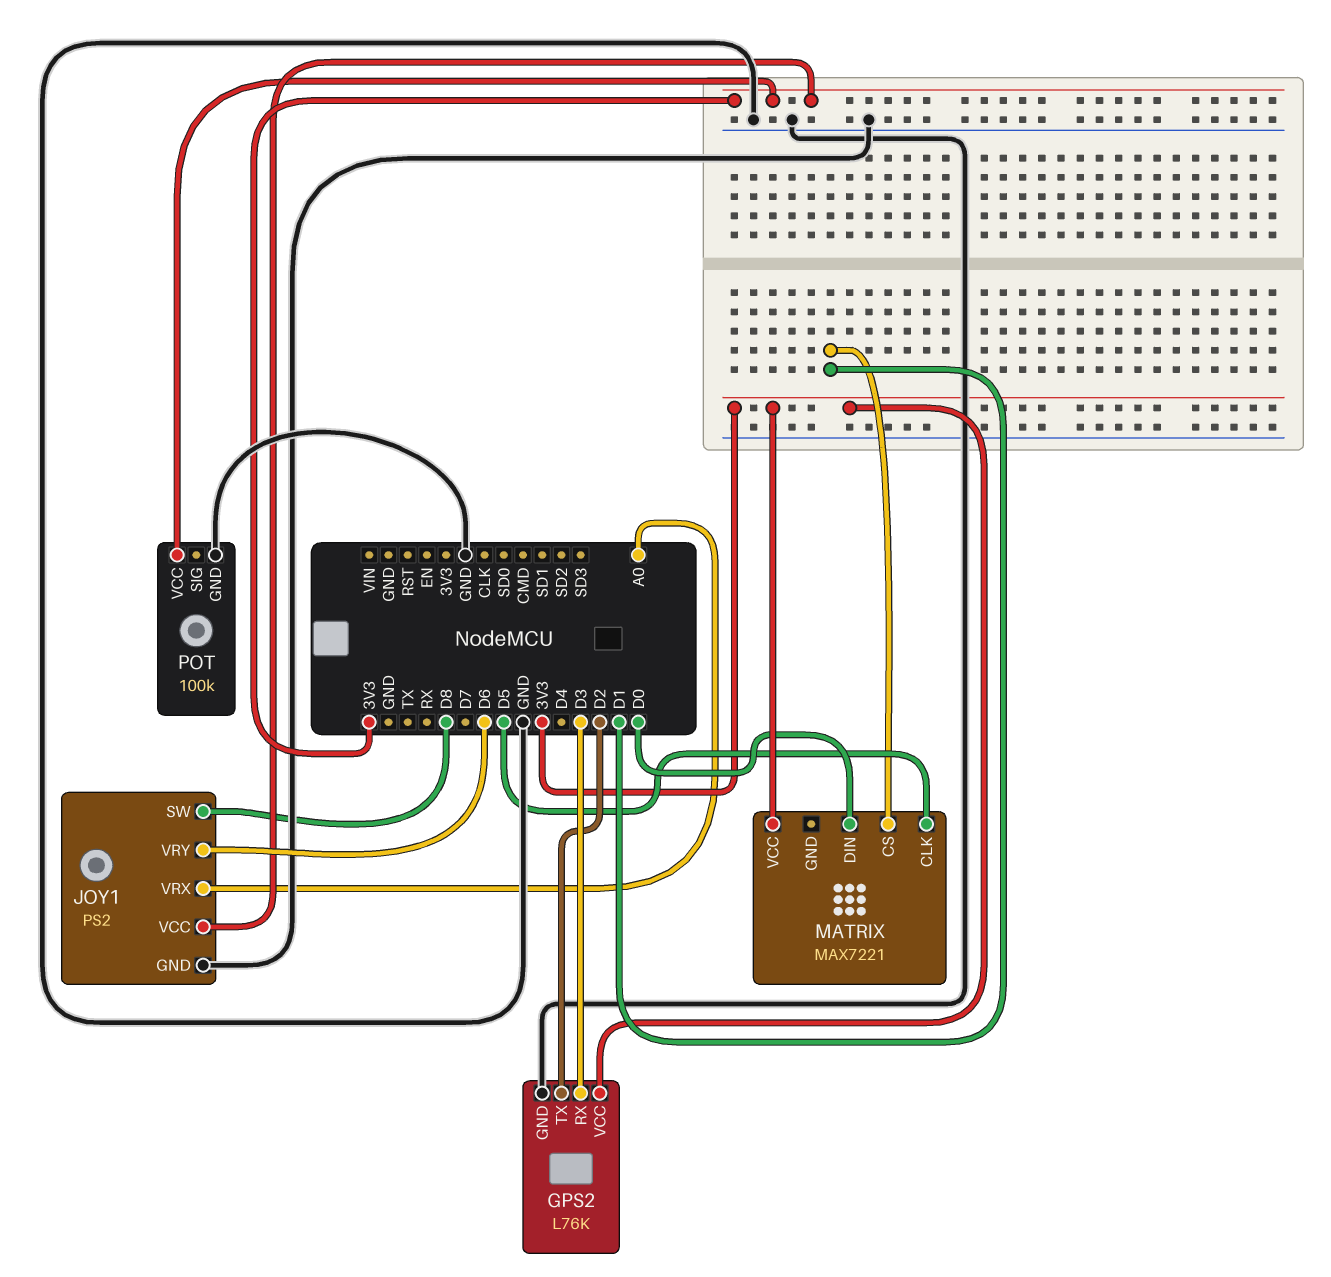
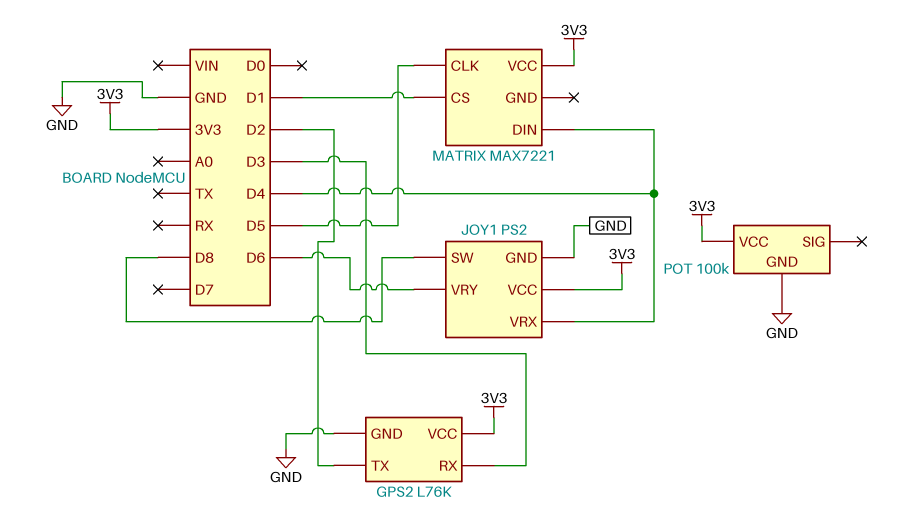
JOY1 pin VRX: A0 -> D4
MATRIX pin DIN: D0 -> D4

